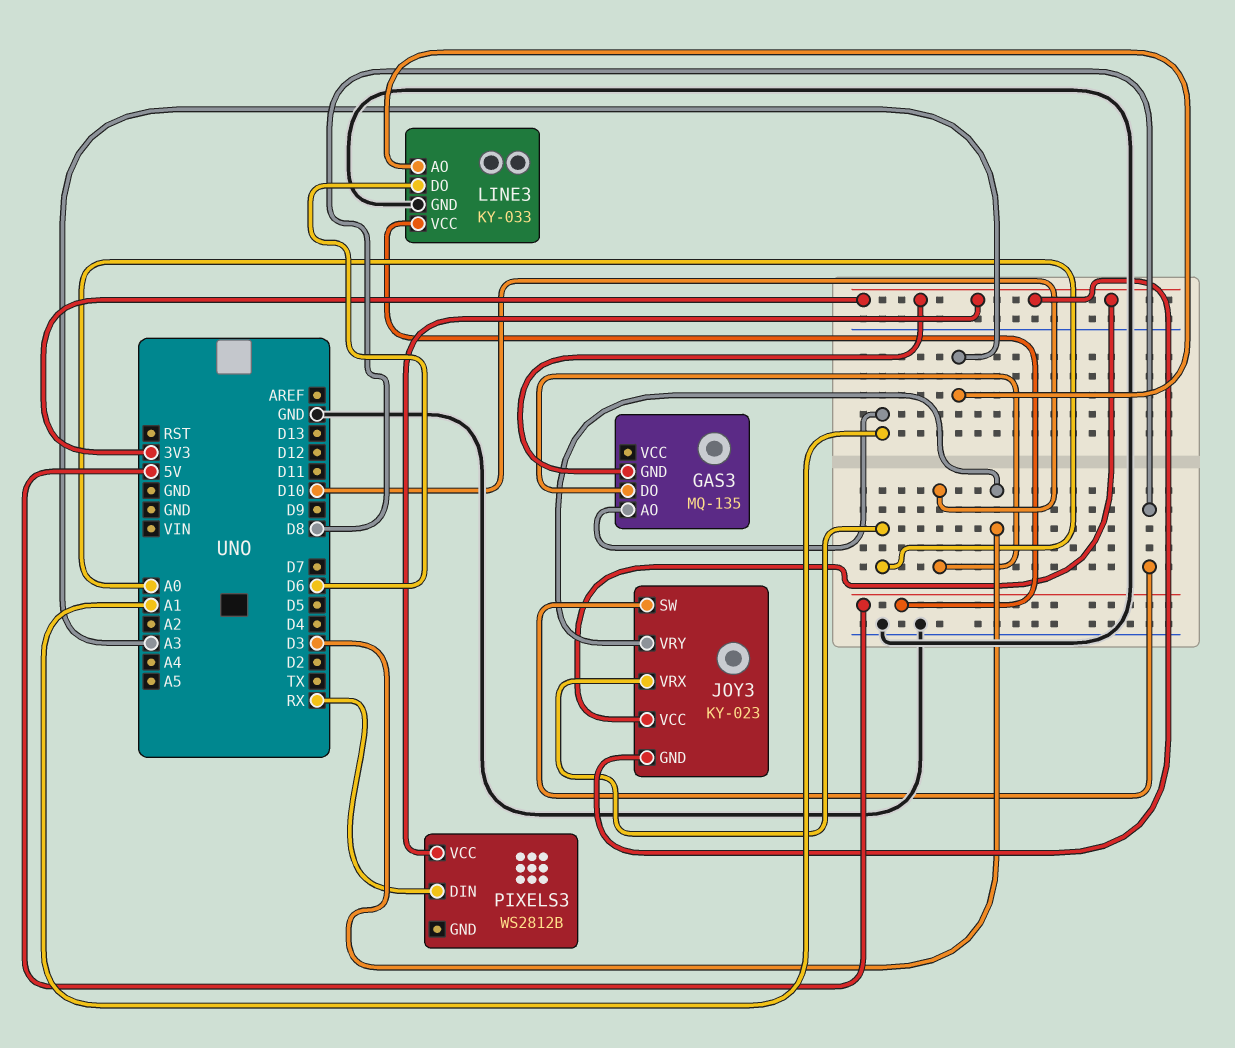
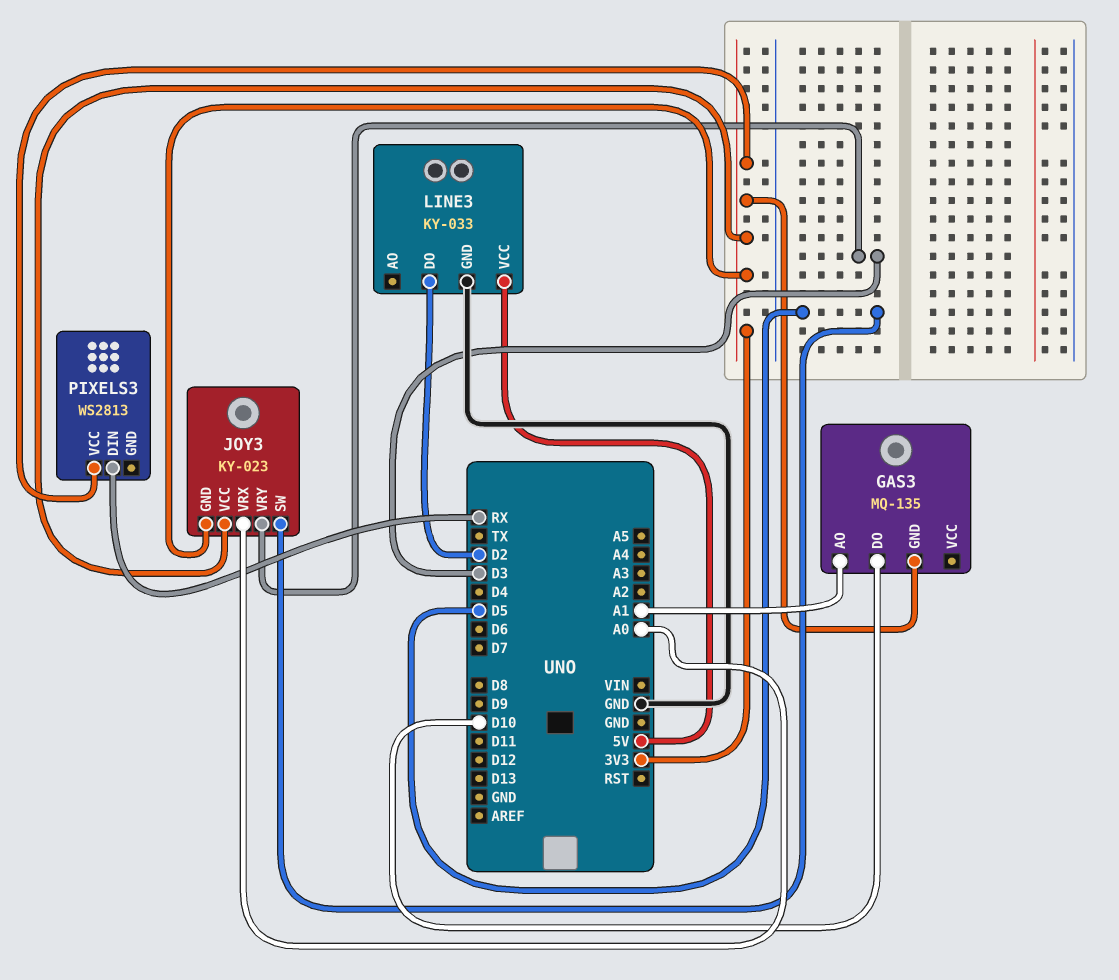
JOY3 pin SW: D8 -> D5
LINE3 pin AO: A3 -> none
LINE3 pin DO: D6 -> D2
PIXELS3: WS2812B -> WS2813

